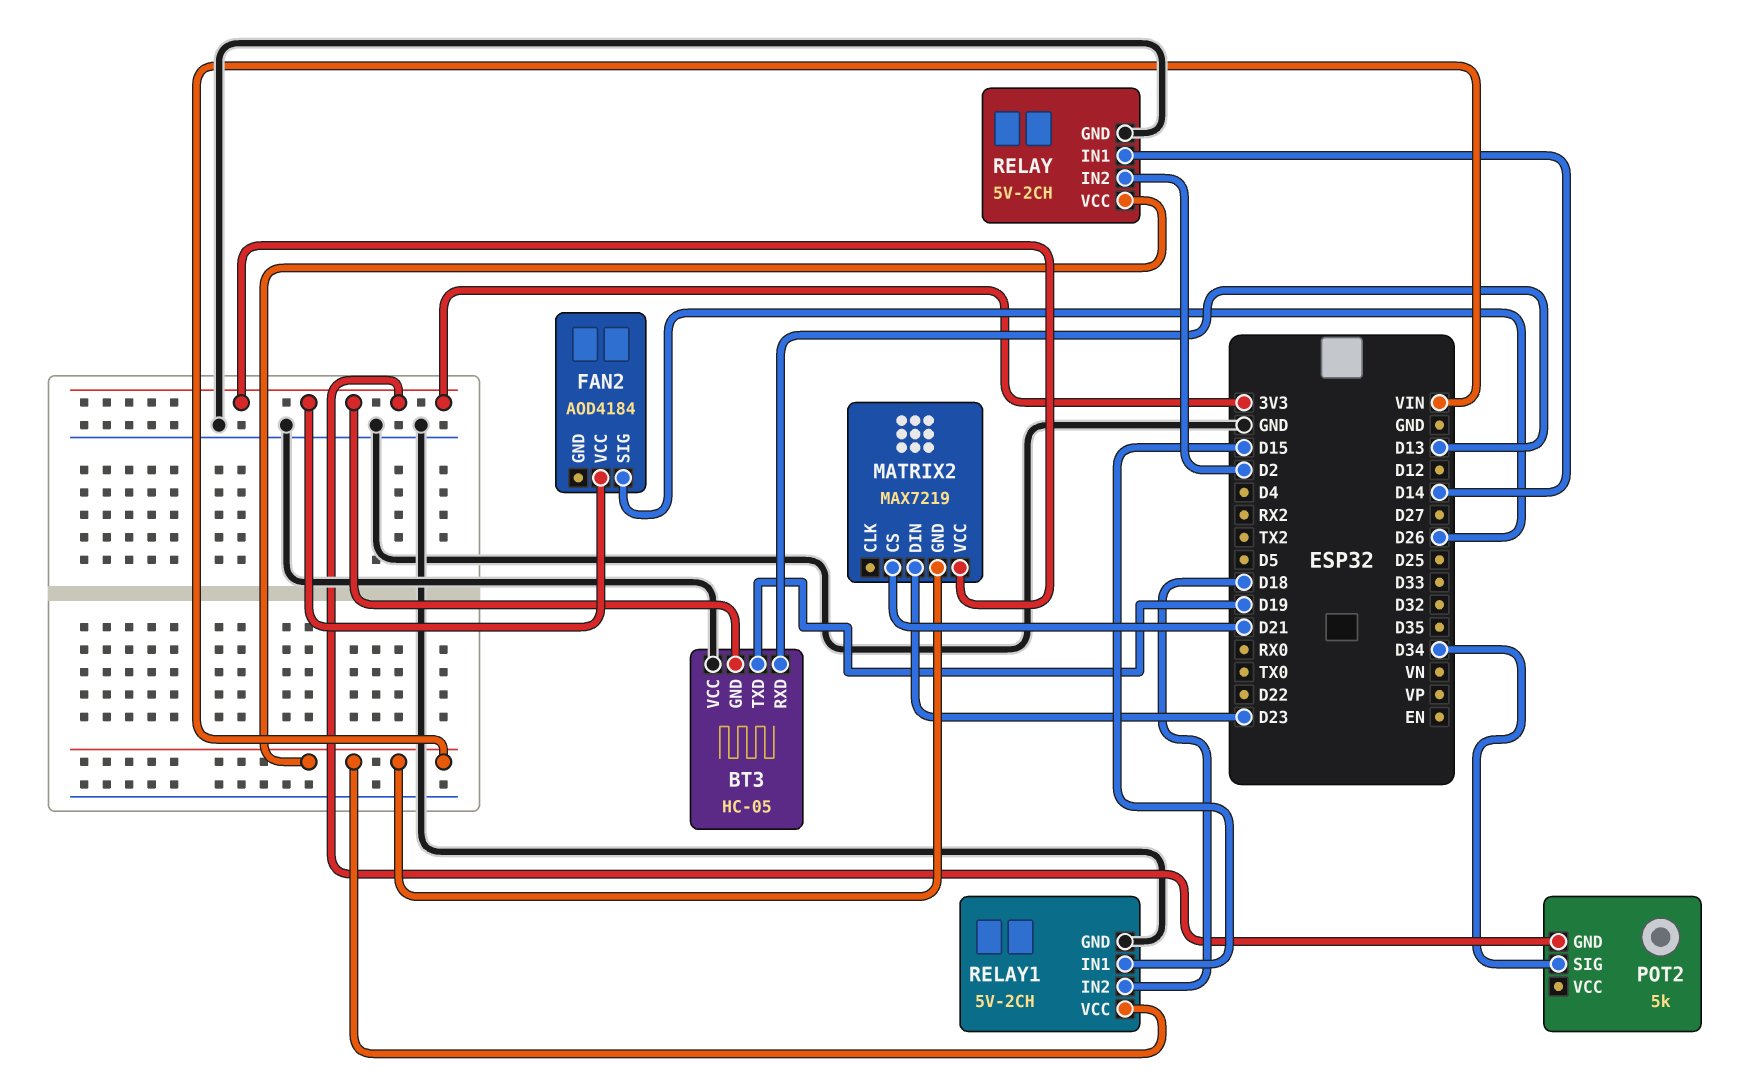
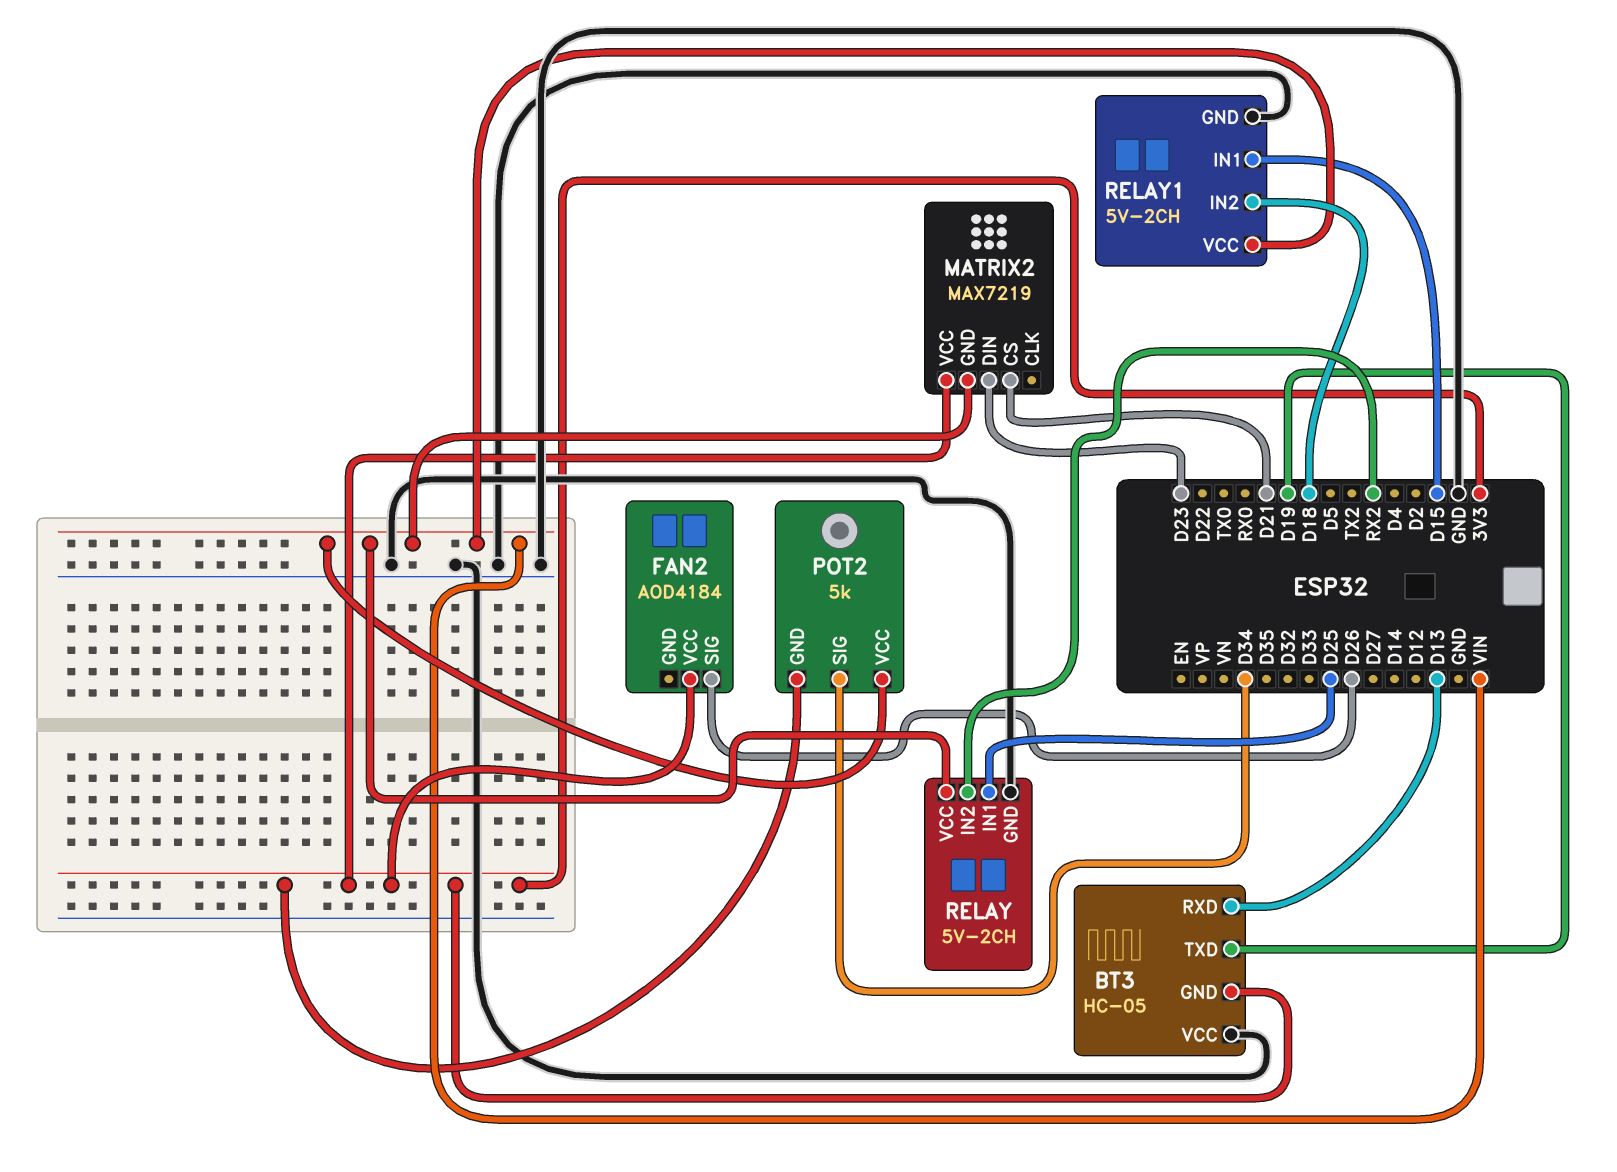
POT2 pin VCC: none -> VIN
RELAY pin IN1: D14 -> D25
RELAY pin IN2: D2 -> RX2

